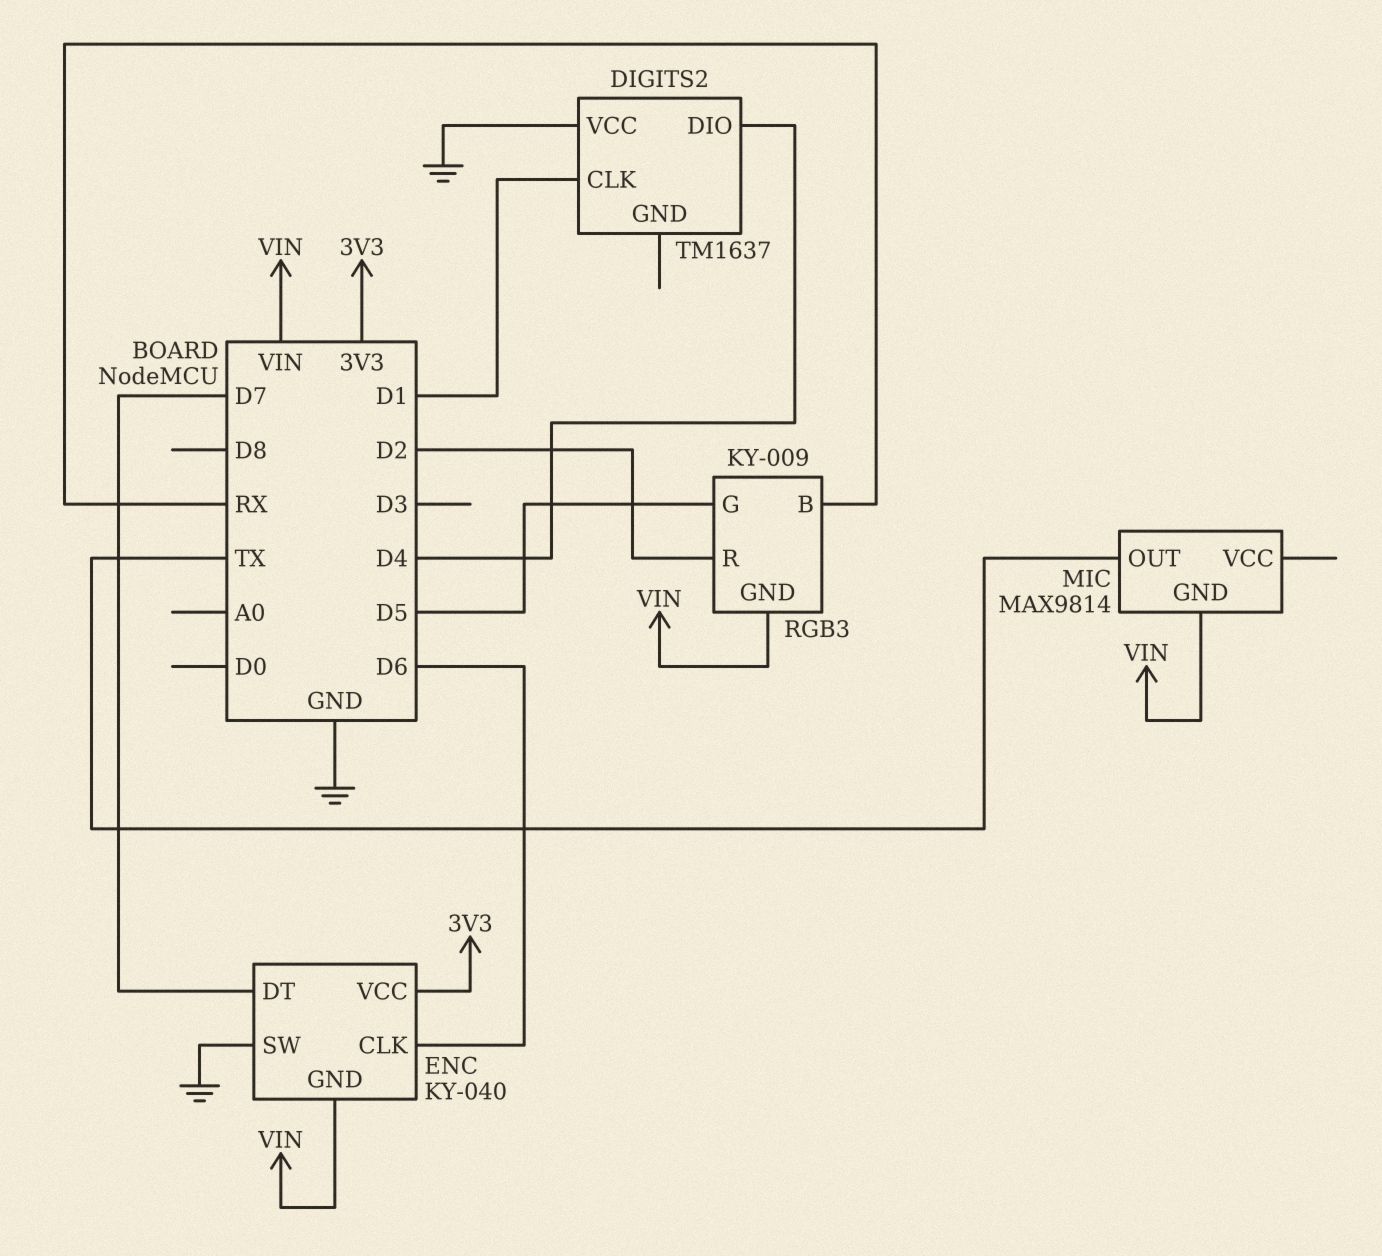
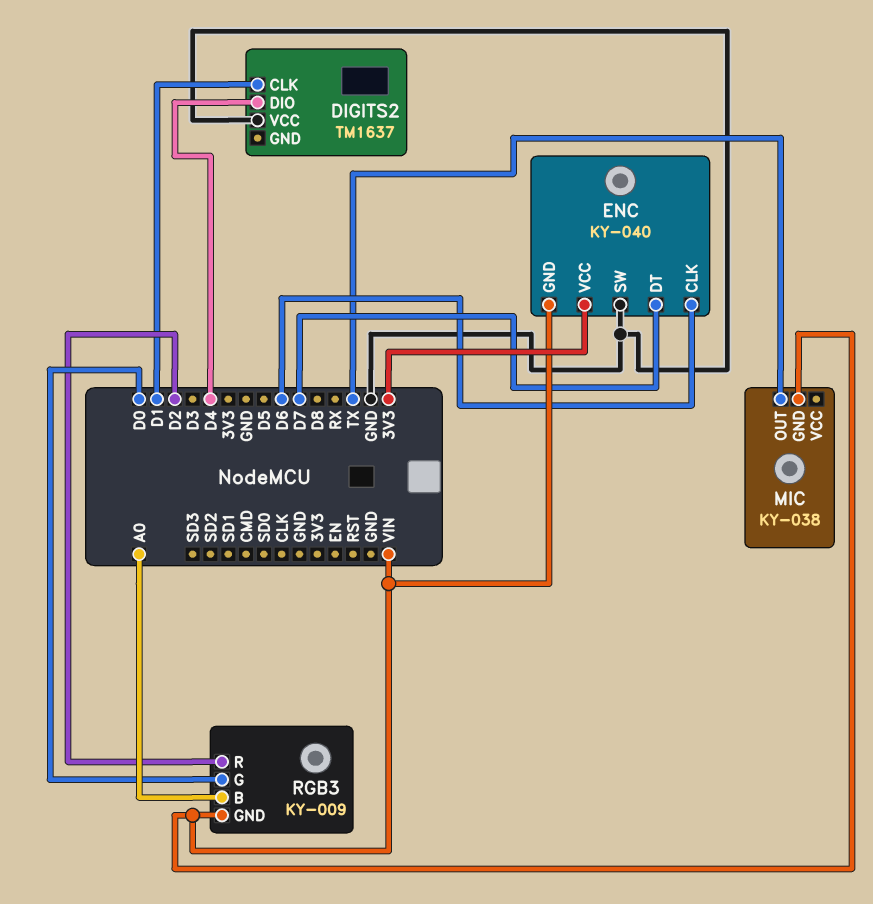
MIC: MAX9814 -> KY-038
RGB3 pin B: RX -> A0
RGB3 pin G: D5 -> D0

